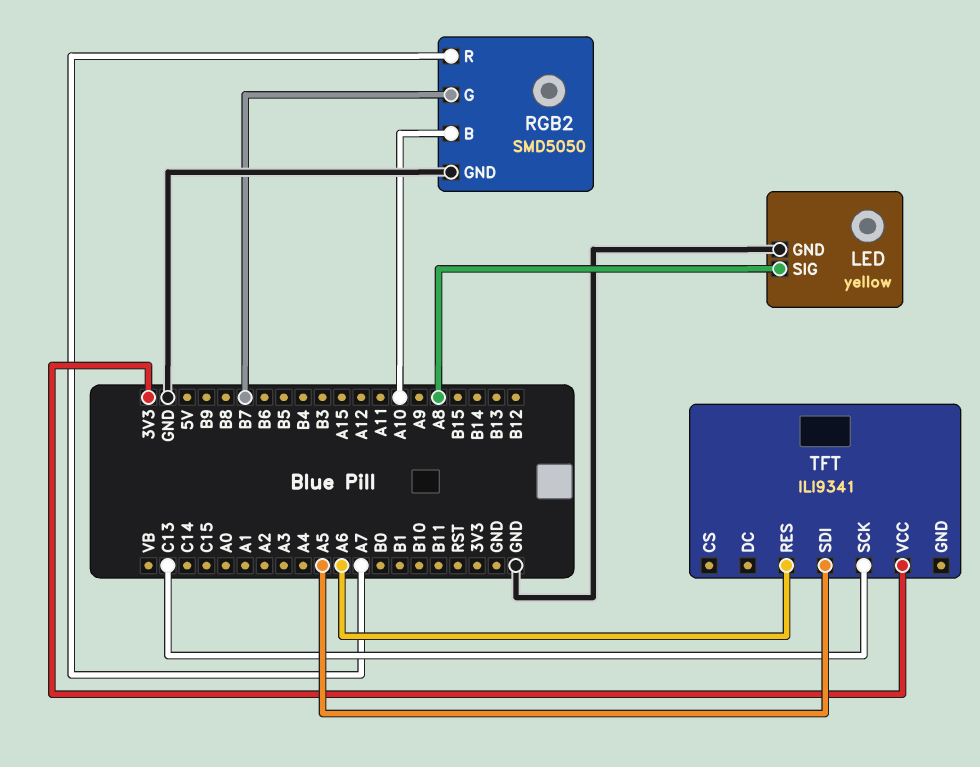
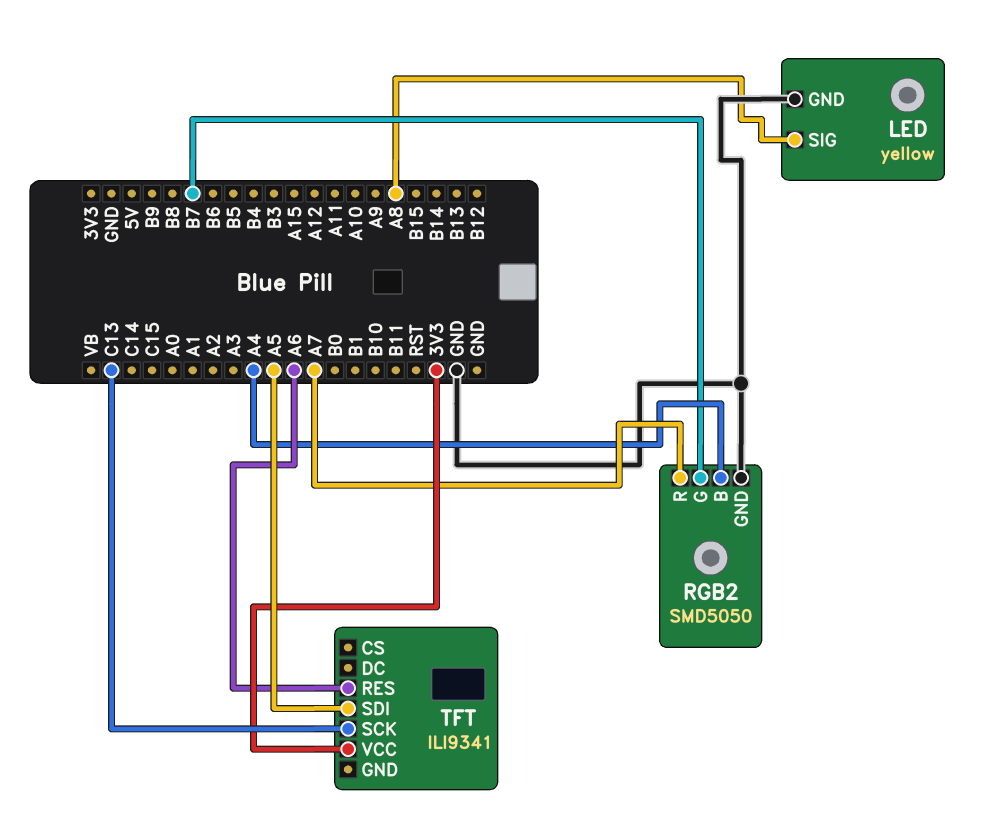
RGB2 pin B: A10 -> A4

